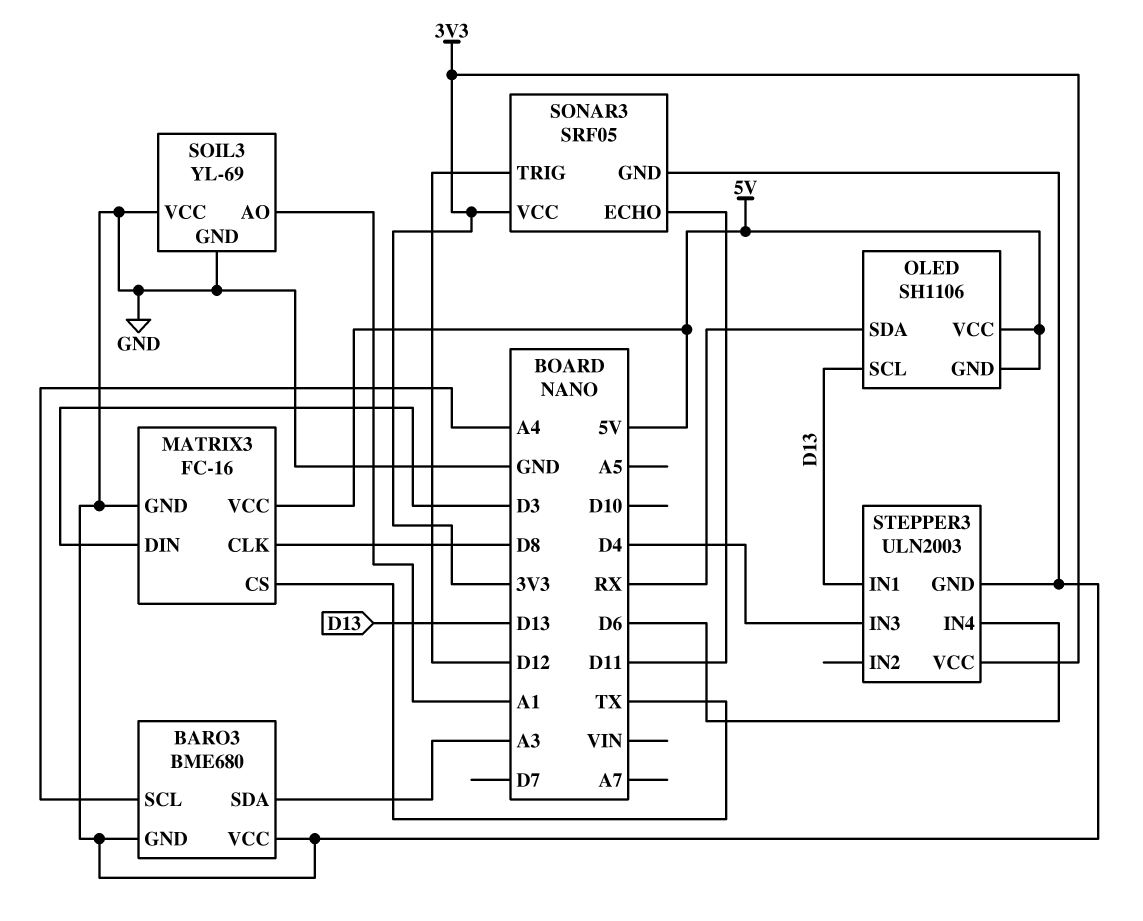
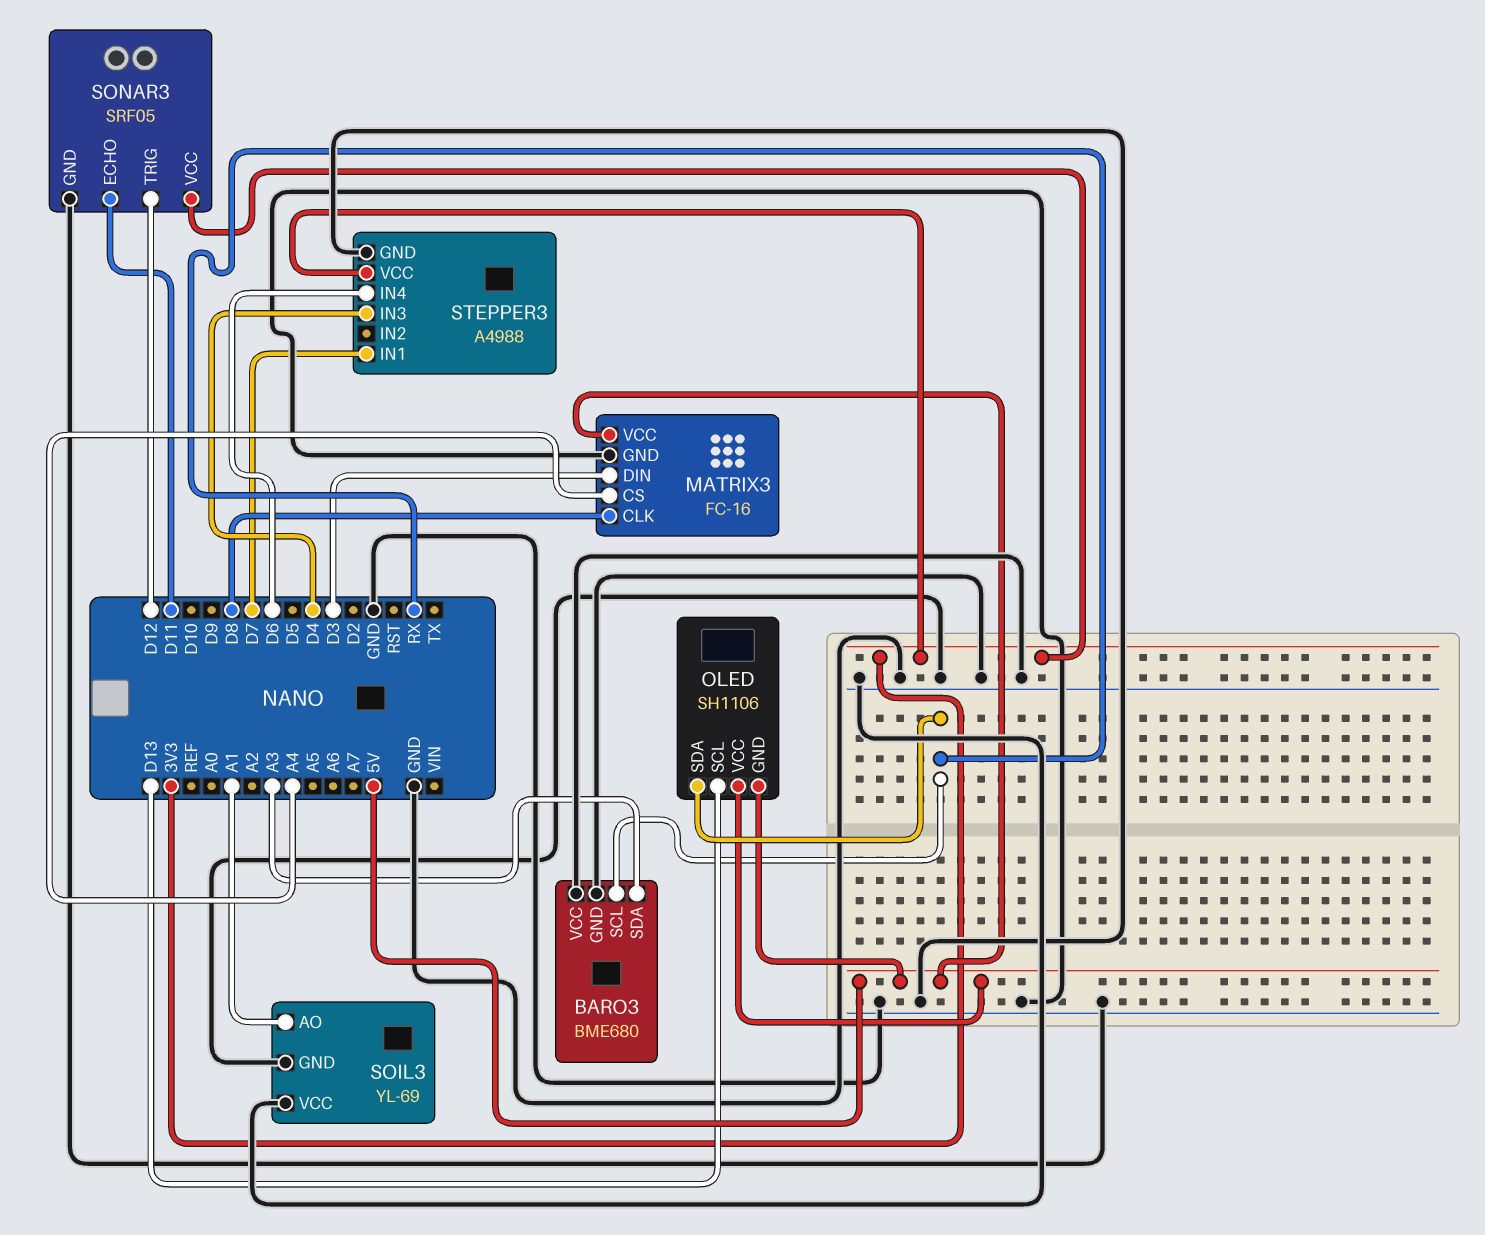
BARO3 pin SCL: A4 -> RX
MATRIX3 pin CS: TX -> A4
STEPPER3: ULN2003 -> A4988
STEPPER3 pin IN1: D13 -> D7

